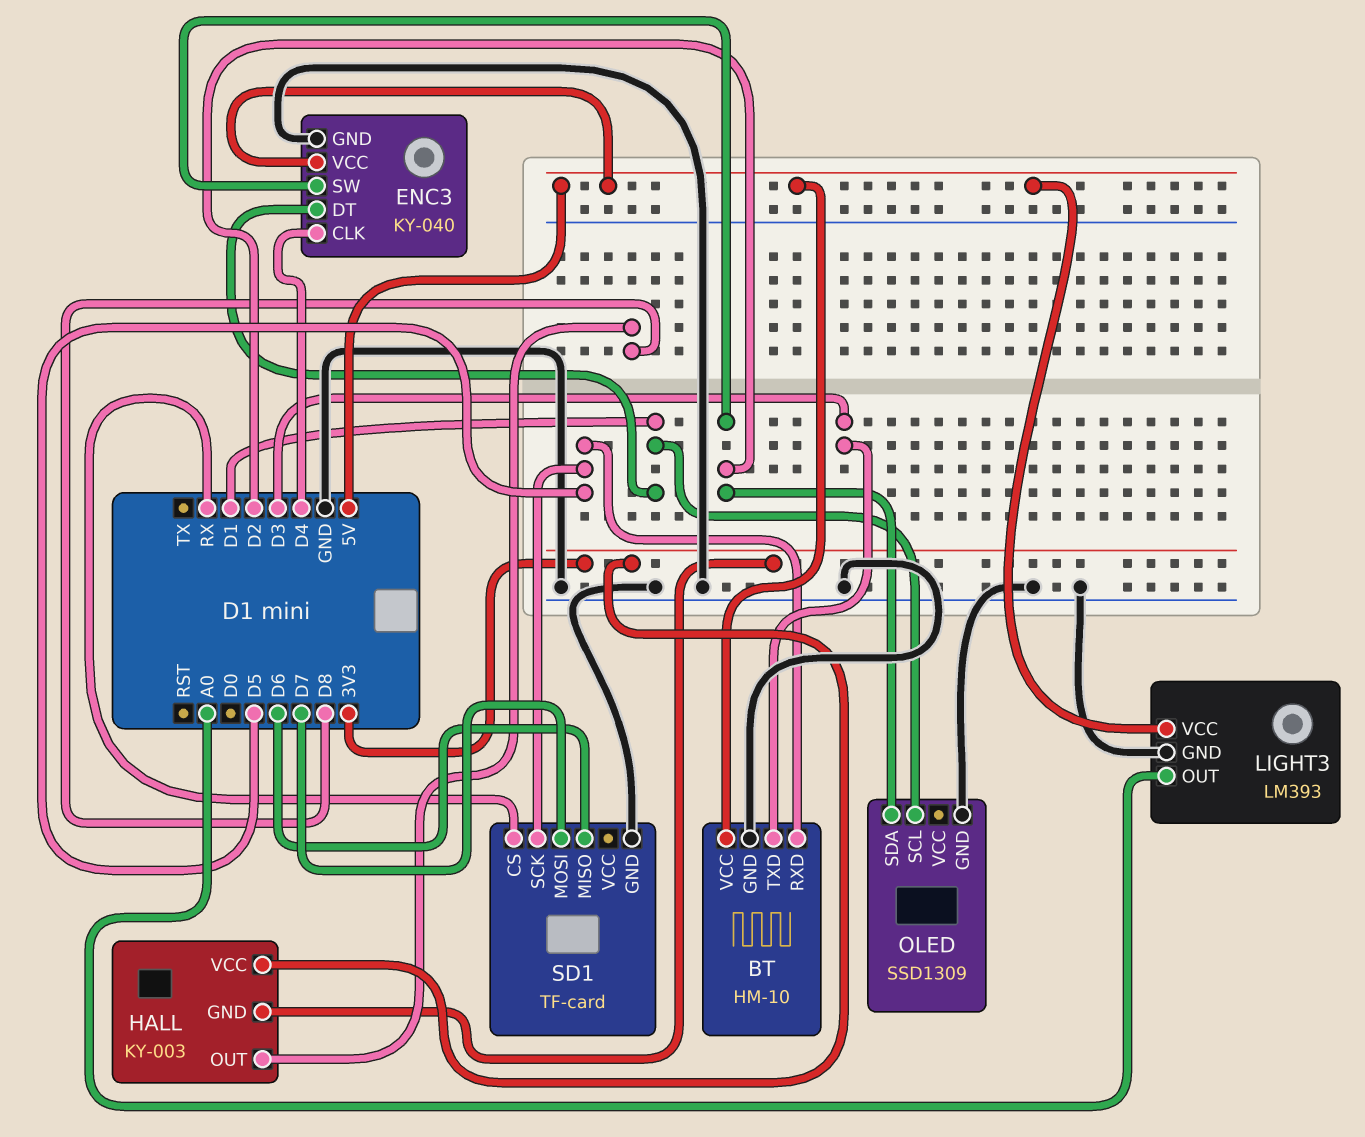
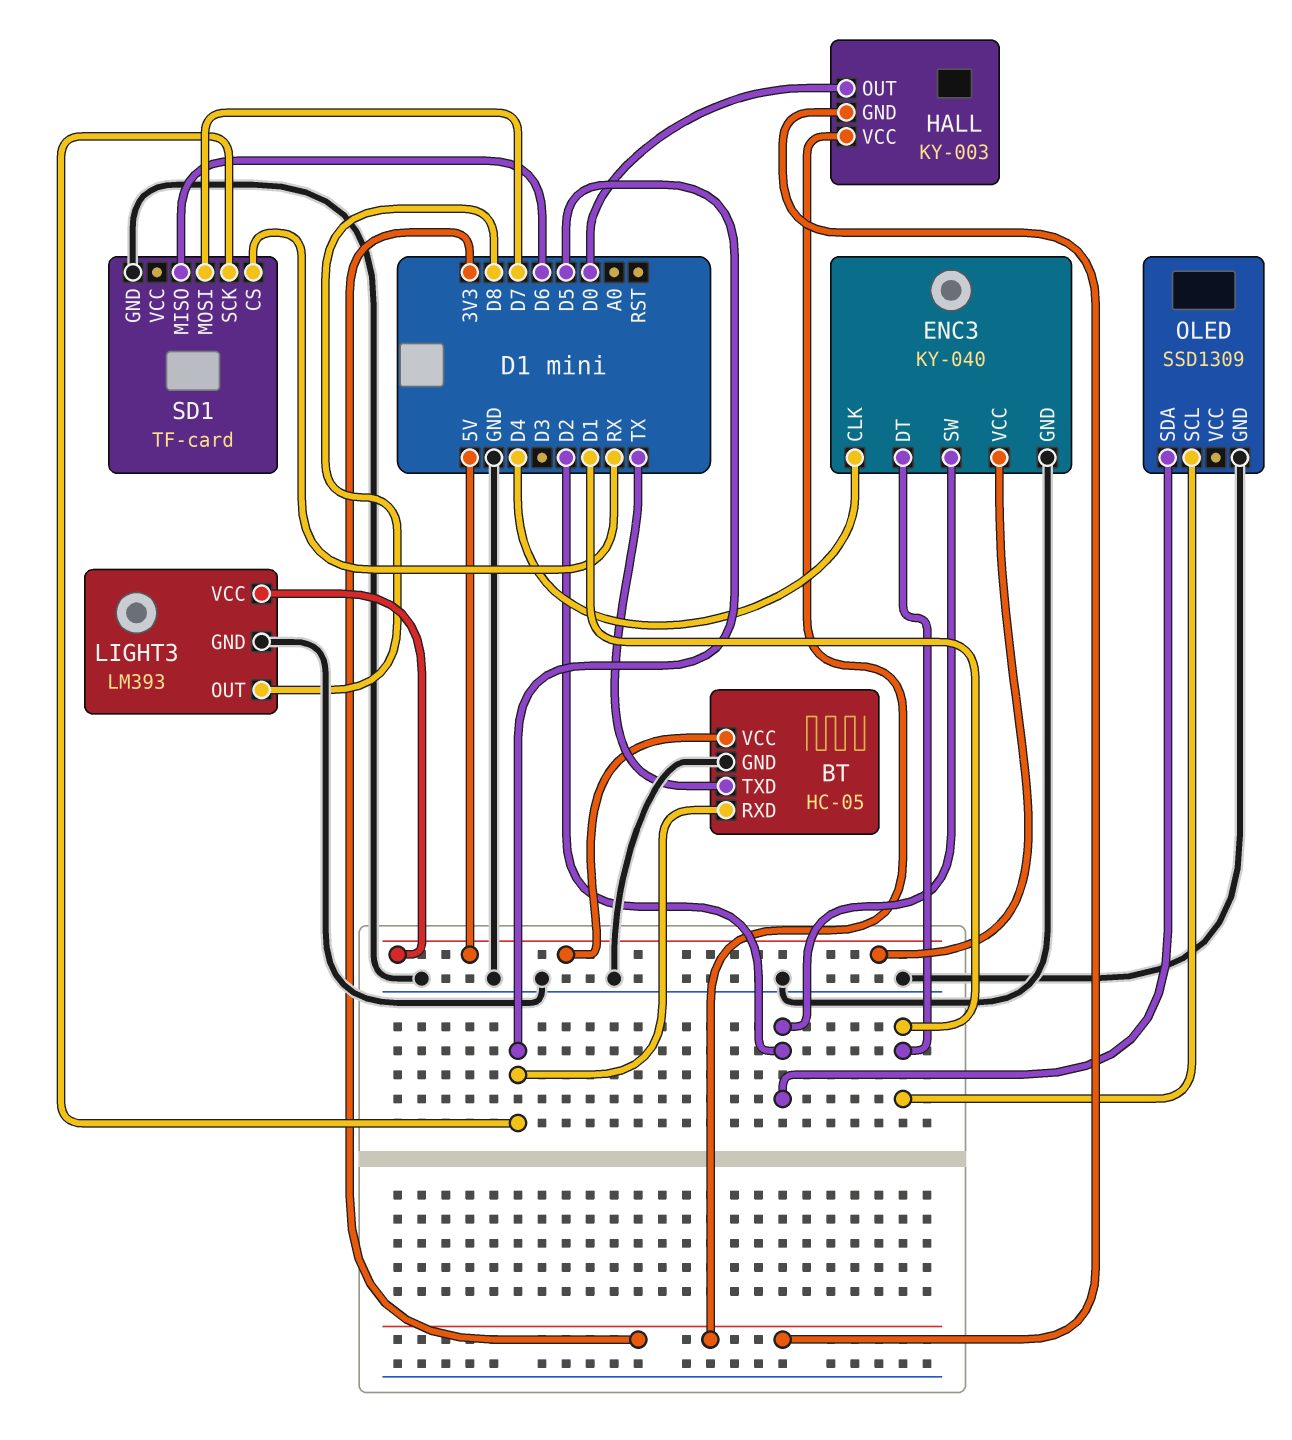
BT: HM-10 -> HC-05
BT pin TXD: D3 -> TX
HALL pin OUT: D8 -> D0
LIGHT3 pin OUT: A0 -> D8

